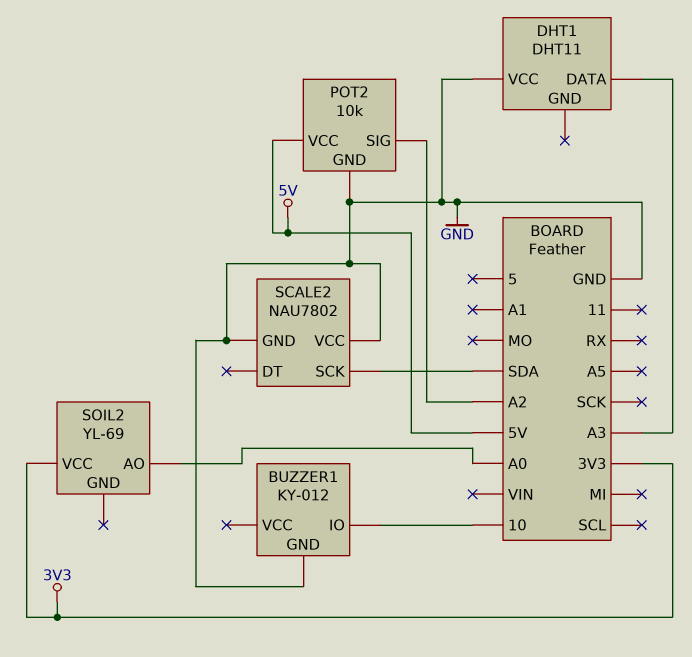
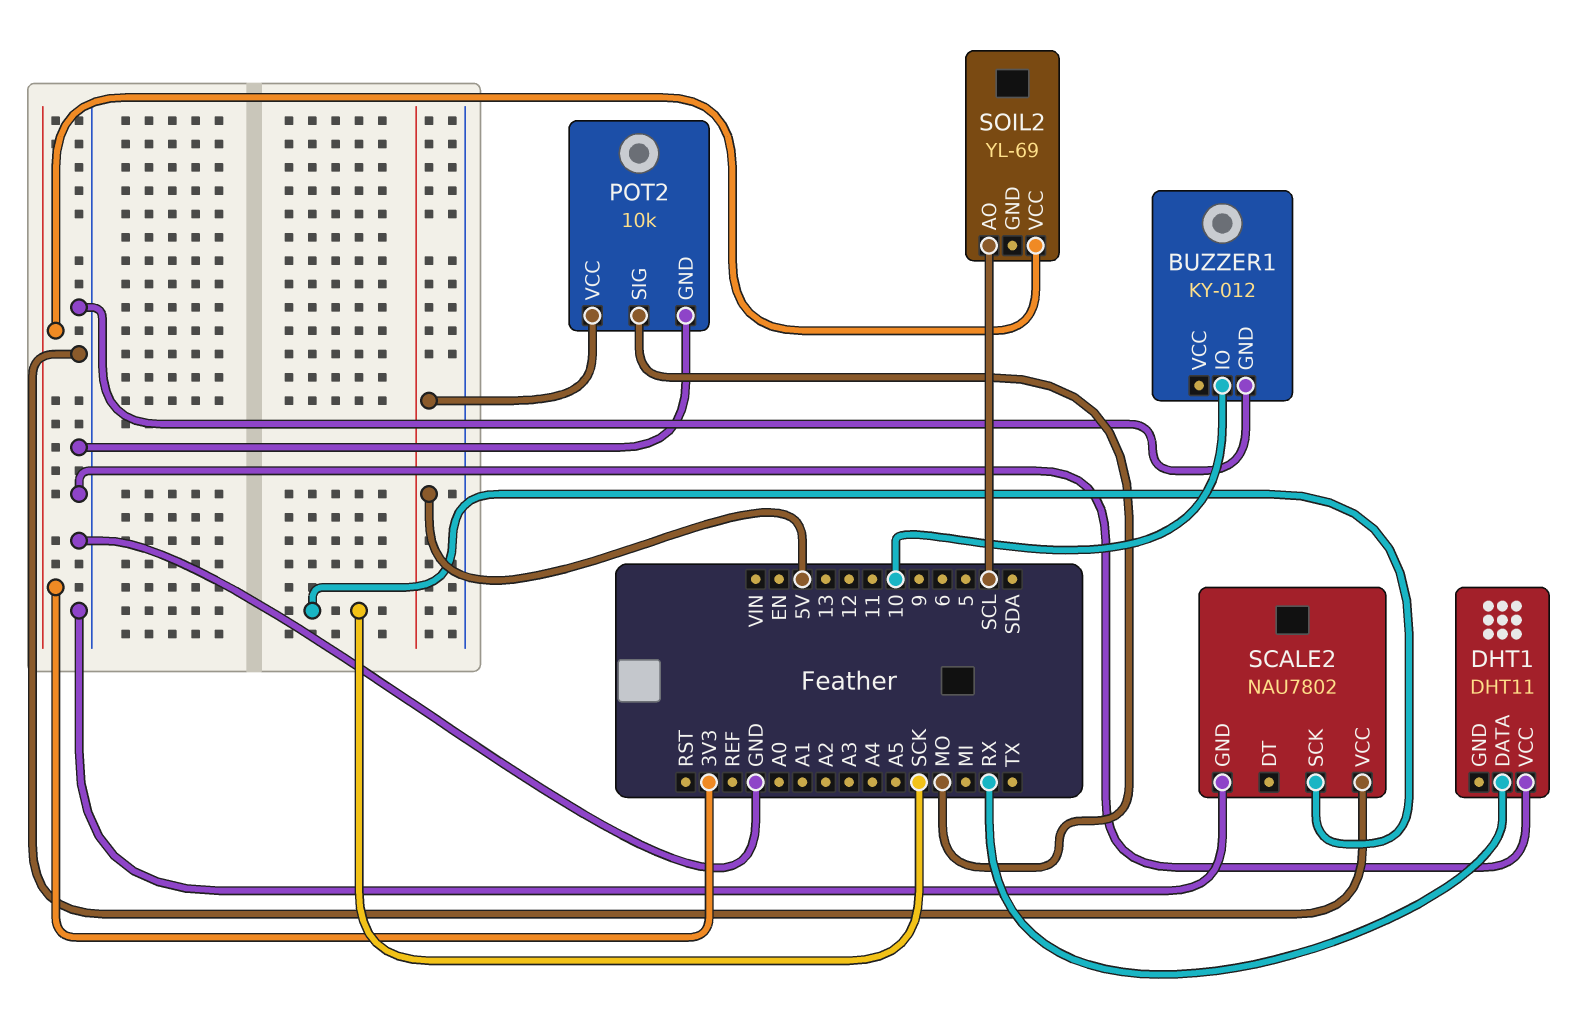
DHT1 pin DATA: A3 -> RX
POT2 pin SIG: A2 -> MO
SCALE2 pin SCK: SDA -> SCK
SOIL2 pin AO: A0 -> SCL

